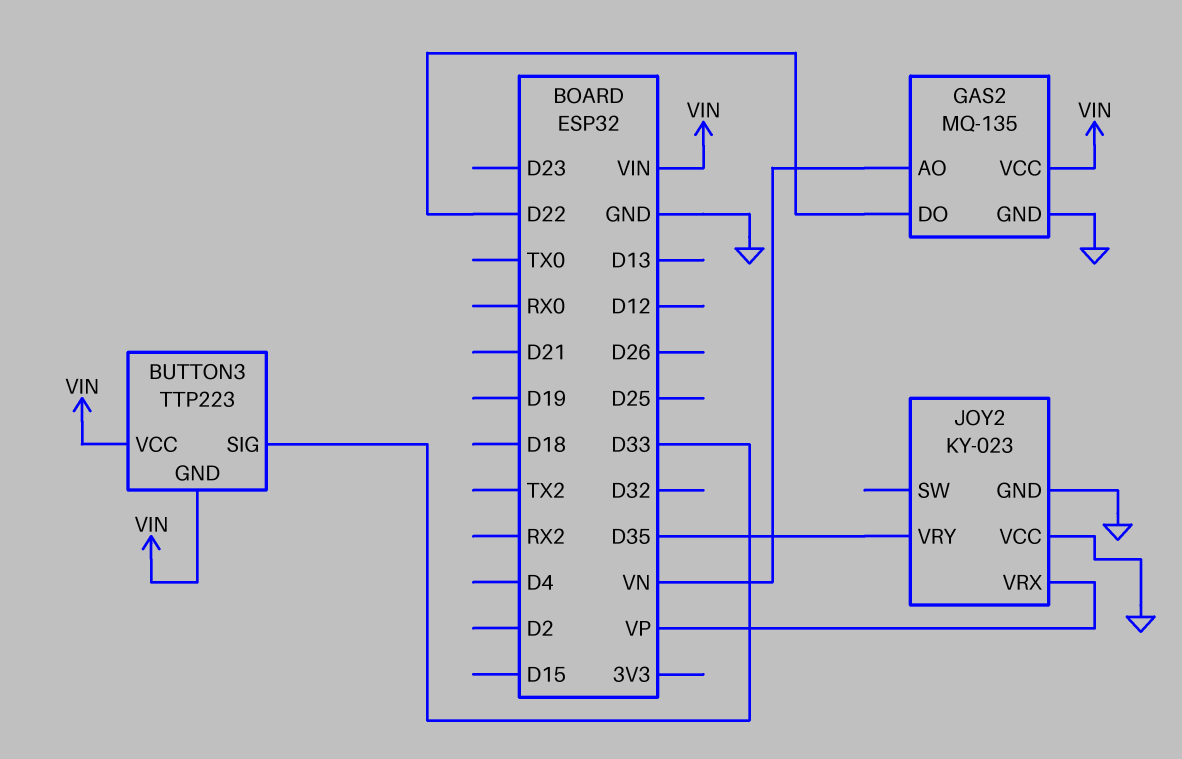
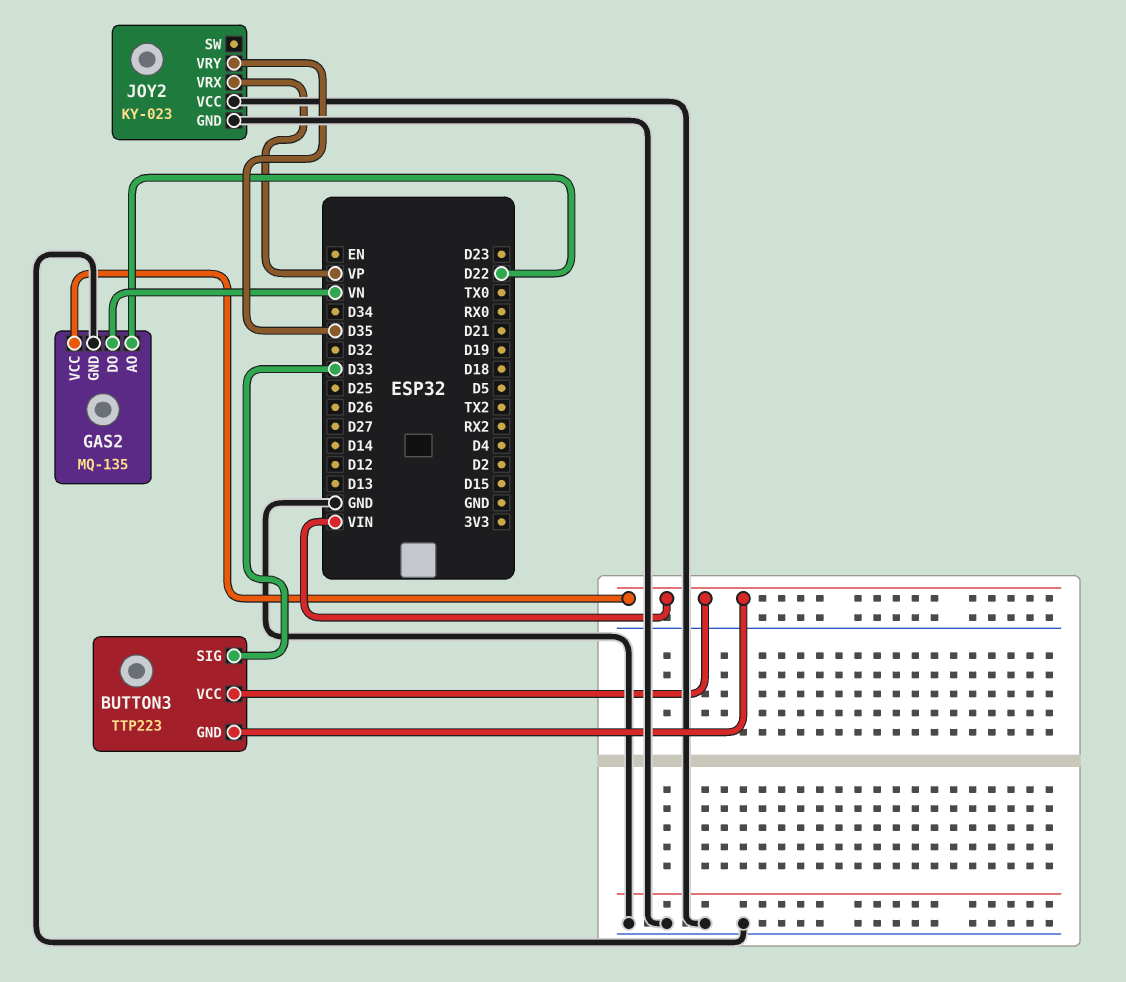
GAS2 pin AO: VN -> D22
GAS2 pin DO: D22 -> VN

